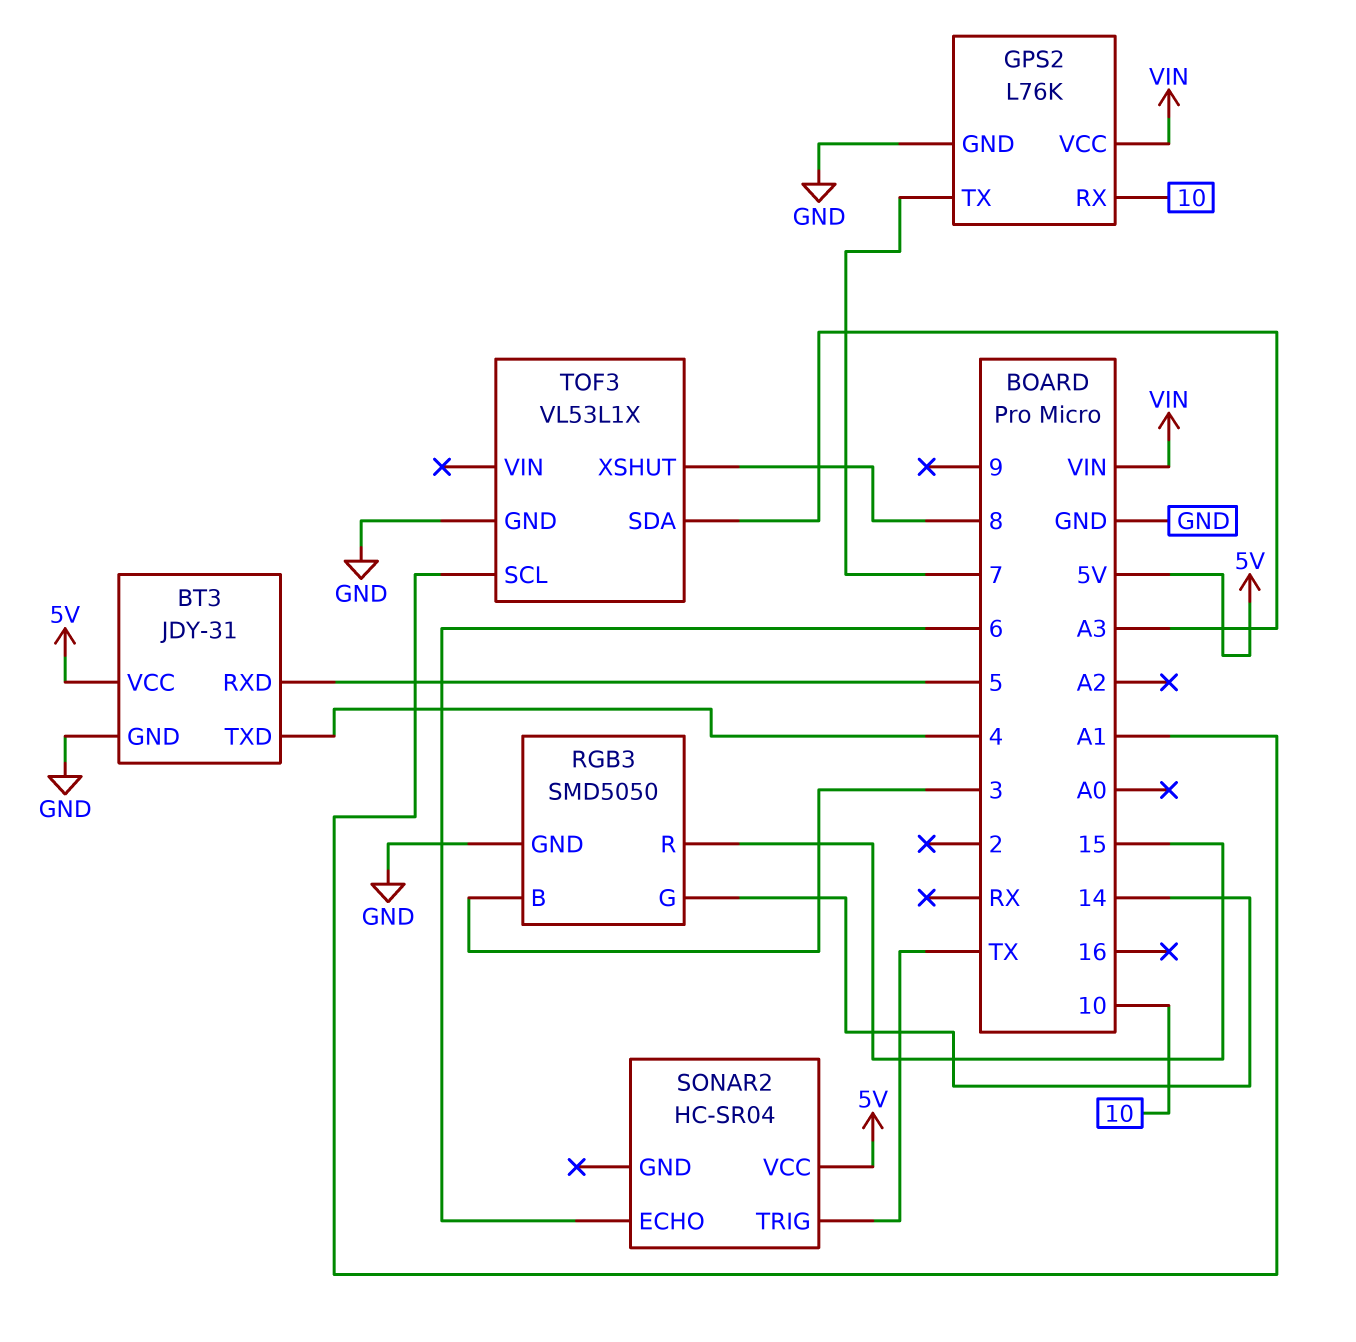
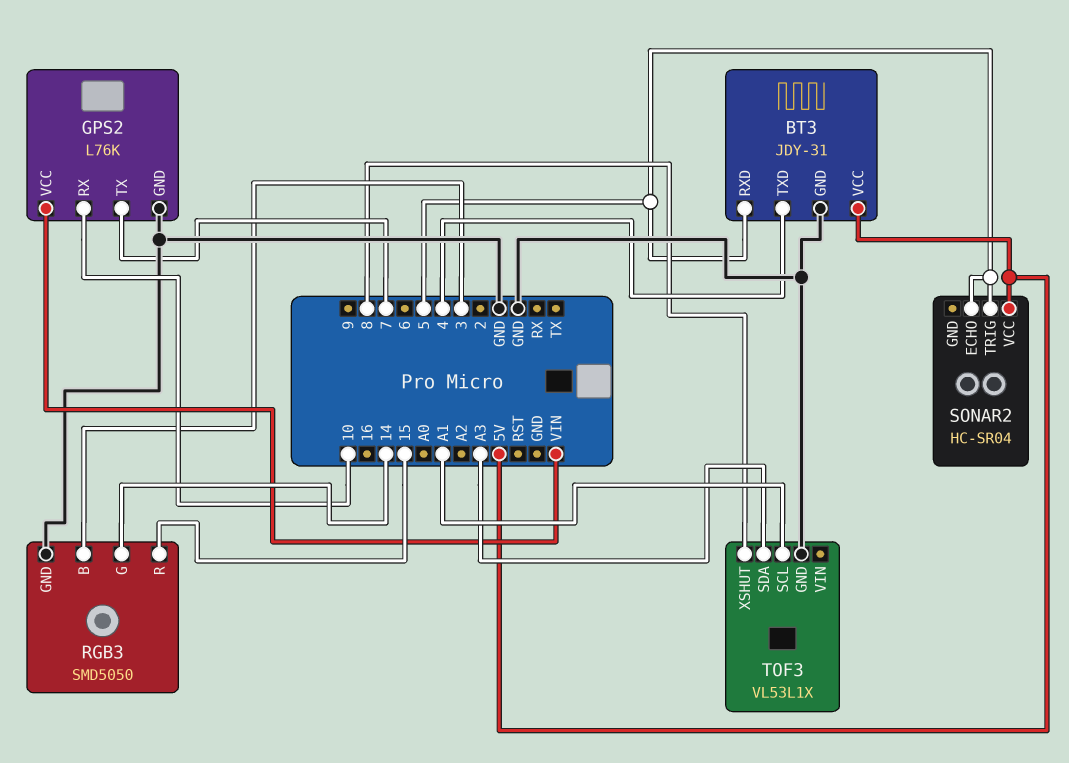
SONAR2 pin ECHO: 6 -> 5
SONAR2 pin TRIG: TX -> 5

